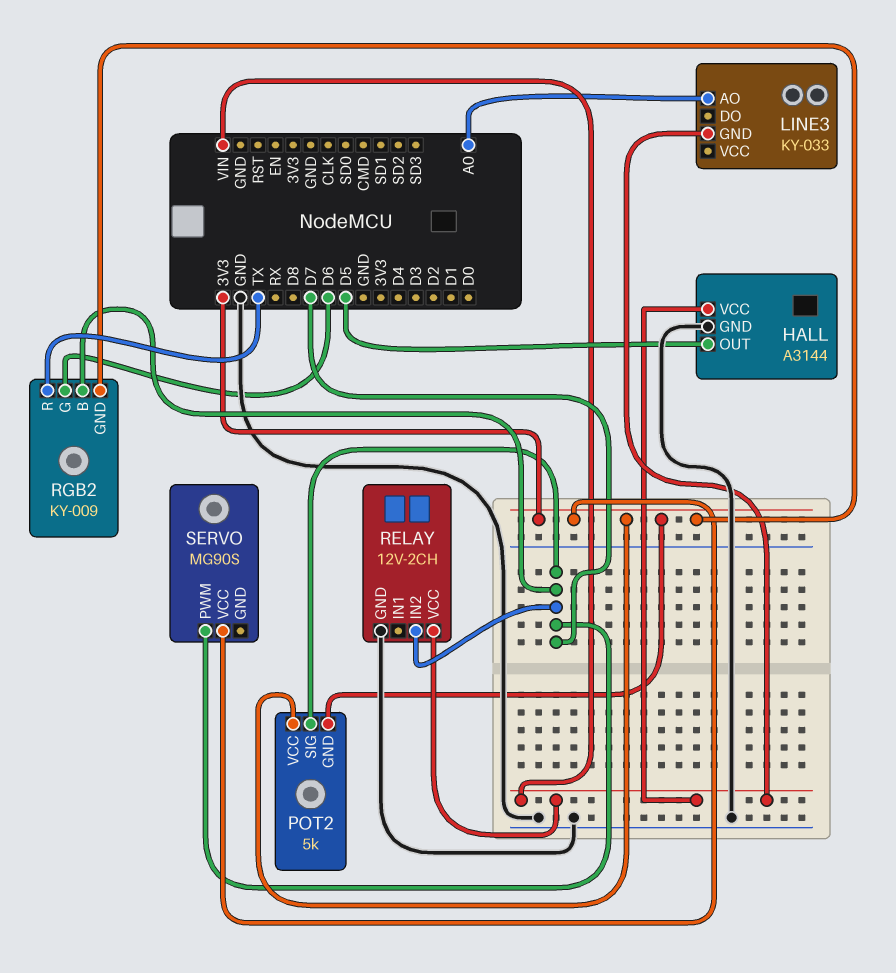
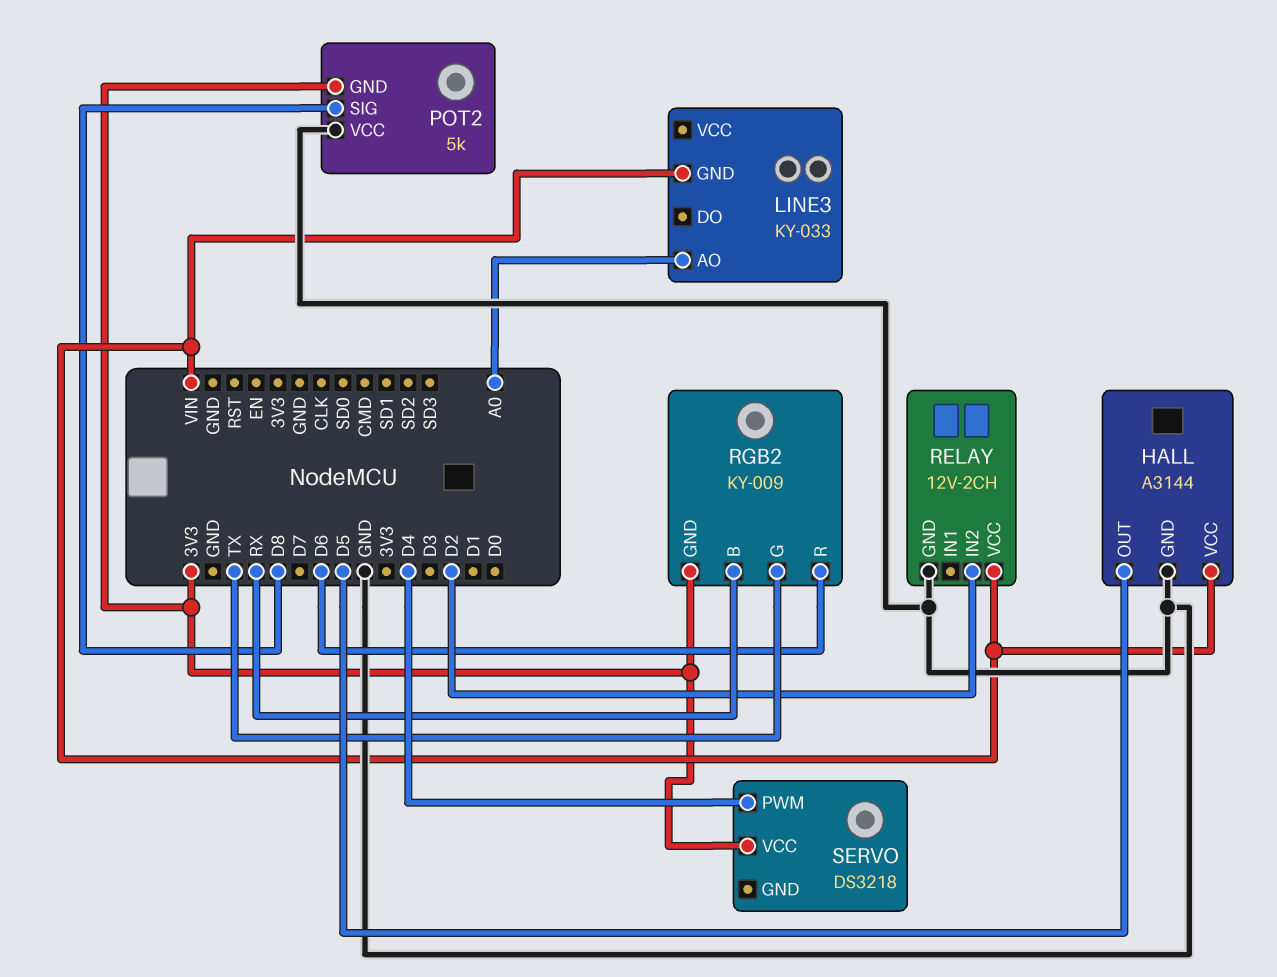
POT2 pin SIG: D7 -> D8
POT2 pin VCC: 3V3 -> GND
RELAY pin IN2: D7 -> D2
RGB2 pin B: D7 -> RX
RGB2 pin G: D6 -> TX
RGB2 pin R: TX -> D6
SERVO: MG90S -> DS3218
SERVO pin PWM: D7 -> D4

